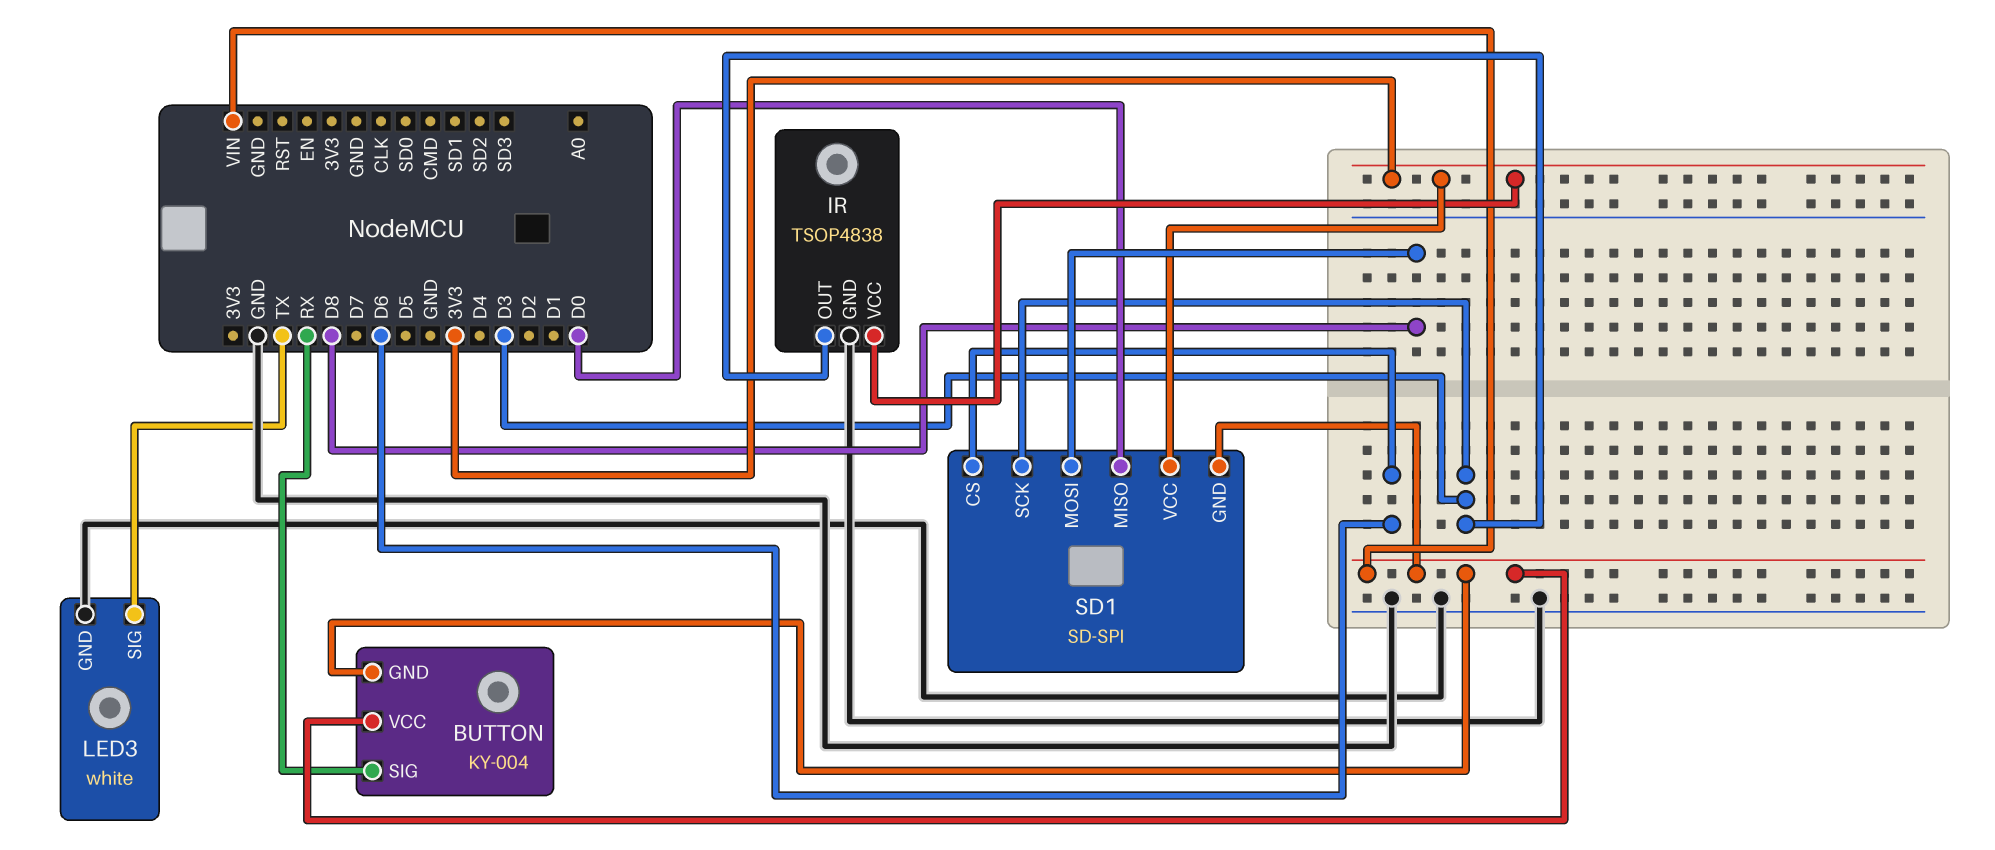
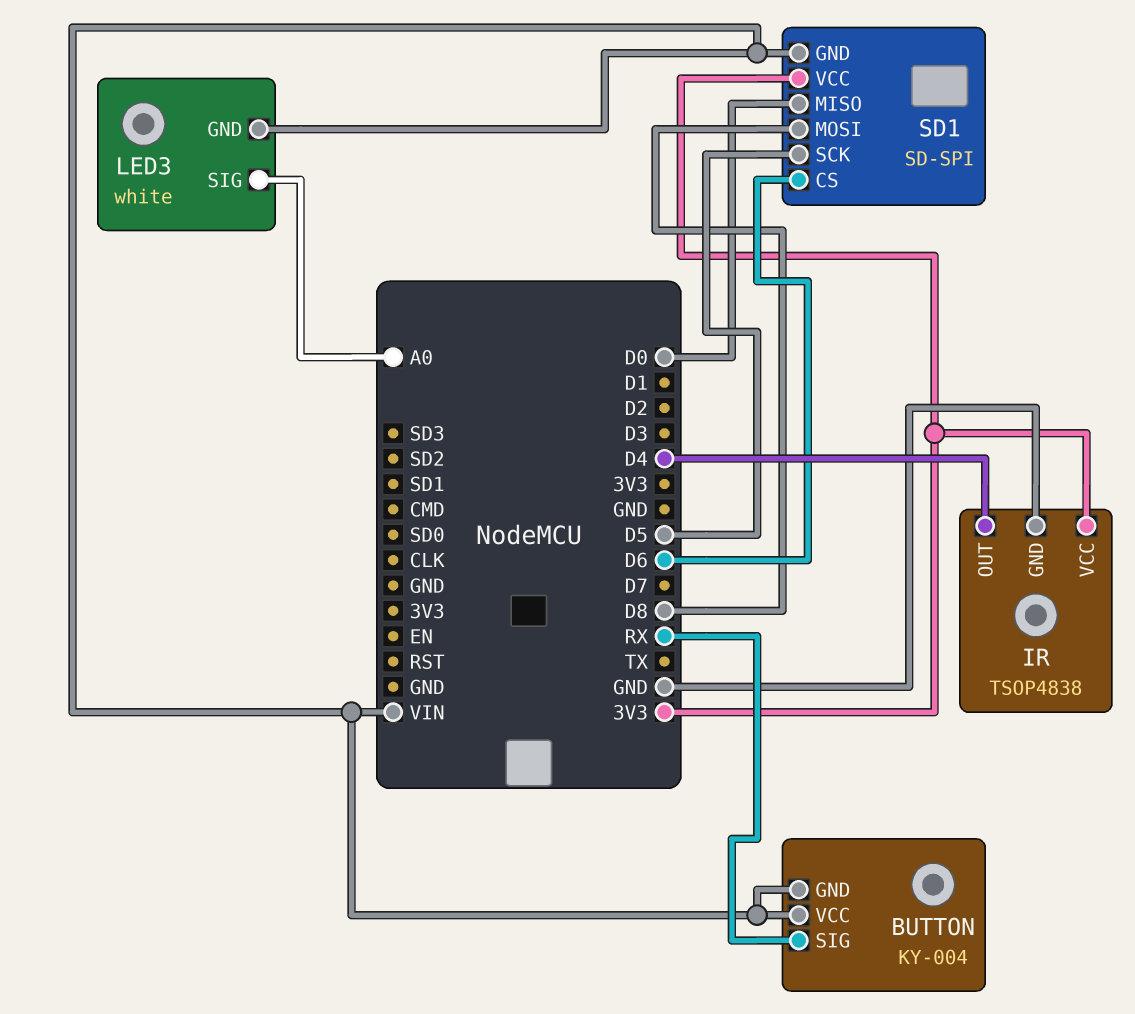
IR pin OUT: D3 -> D4
LED3 pin GND: GND -> VIN
LED3 pin SIG: TX -> A0
SD1 pin SCK: D3 -> D5

